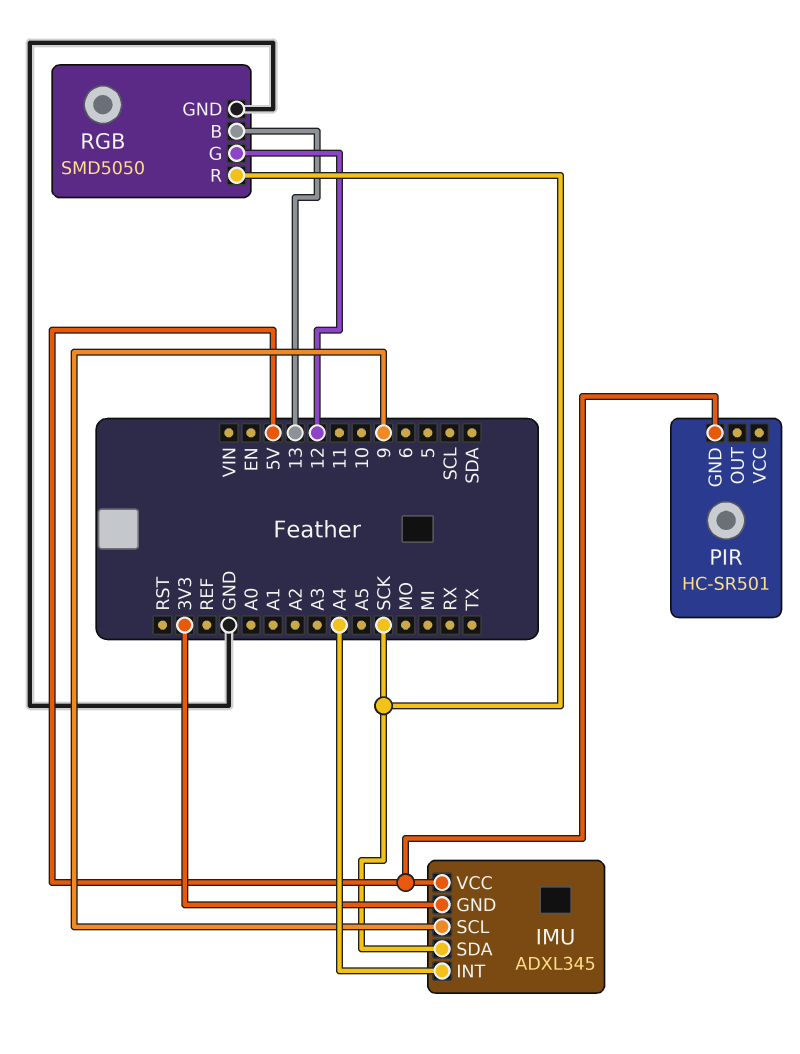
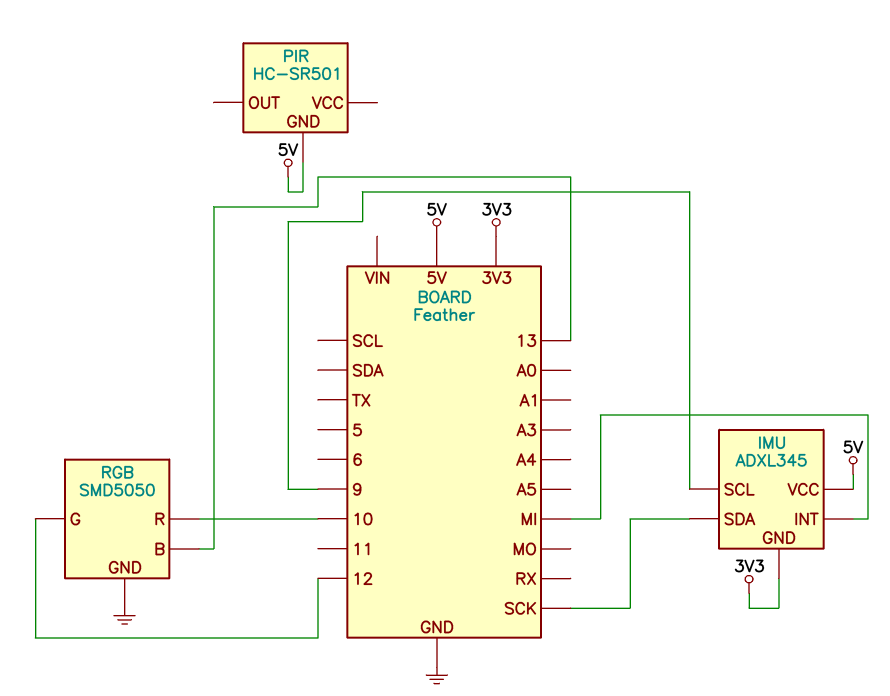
IMU pin INT: A4 -> MI
RGB pin R: SCK -> 10

